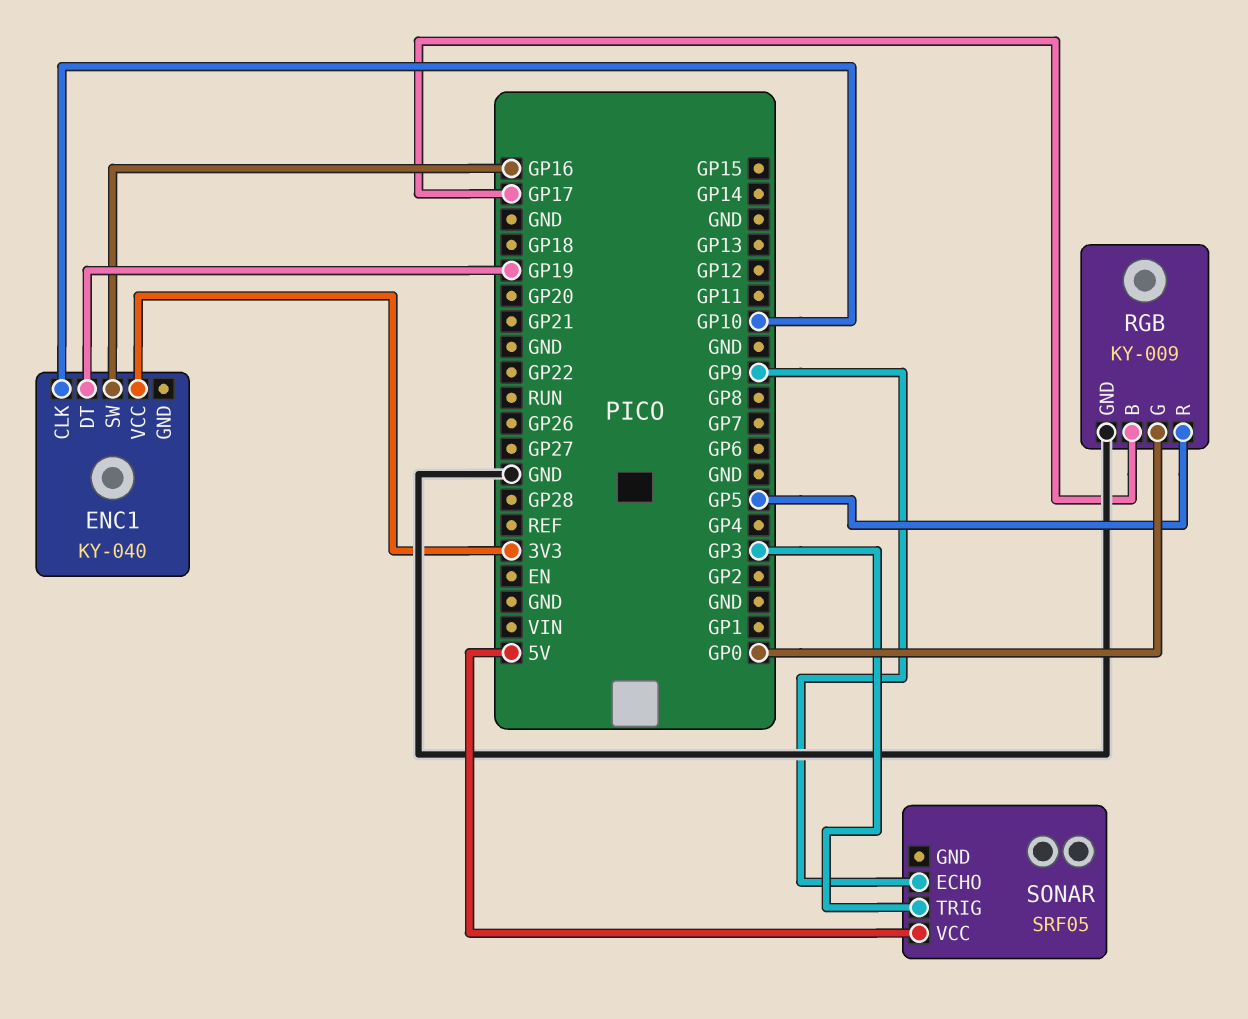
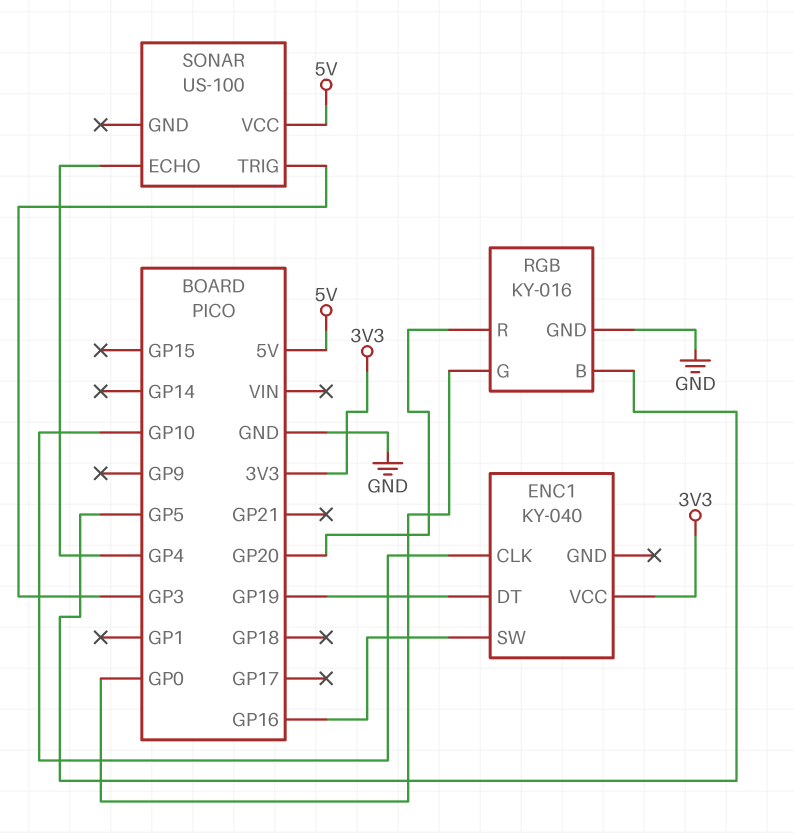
RGB: KY-009 -> KY-016
RGB pin B: GP17 -> GP5
RGB pin R: GP5 -> GP20
SONAR: SRF05 -> US-100
SONAR pin ECHO: GP9 -> GP4

